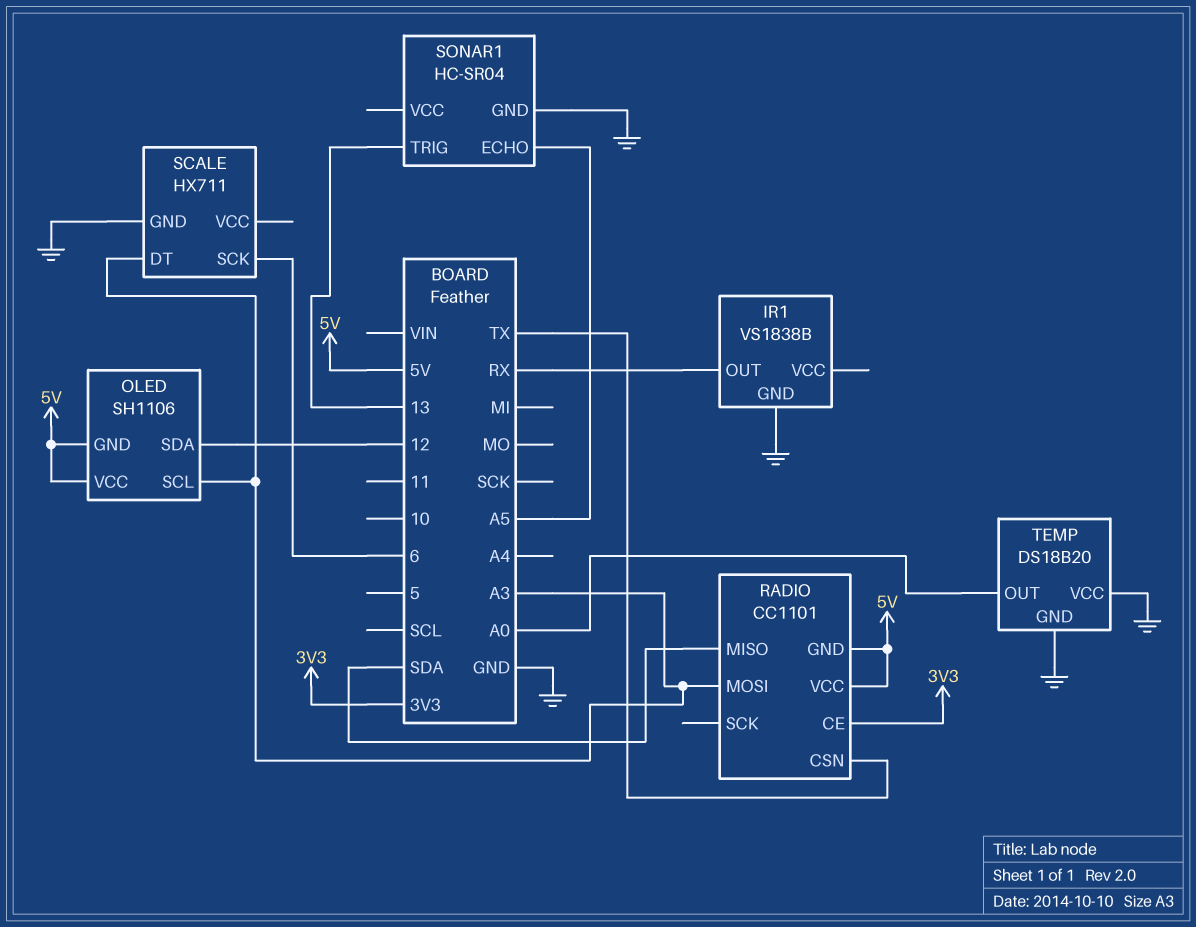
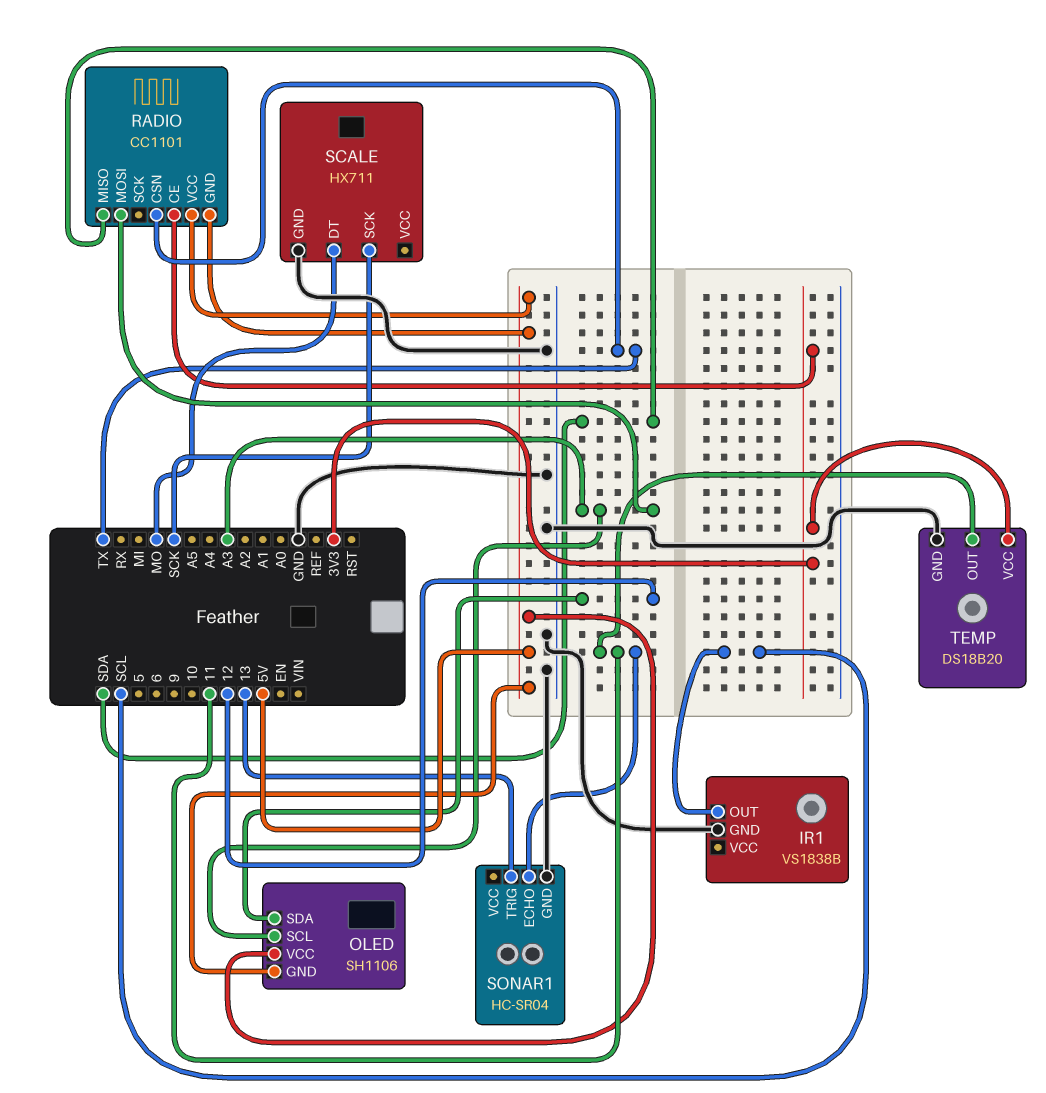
IR1 pin OUT: RX -> SCL
SCALE pin DT: A3 -> MO
SCALE pin SCK: 6 -> SCK
SONAR1 pin ECHO: A5 -> 11
TEMP pin OUT: A0 -> 11
TEMP pin VCC: GND -> 3V3

